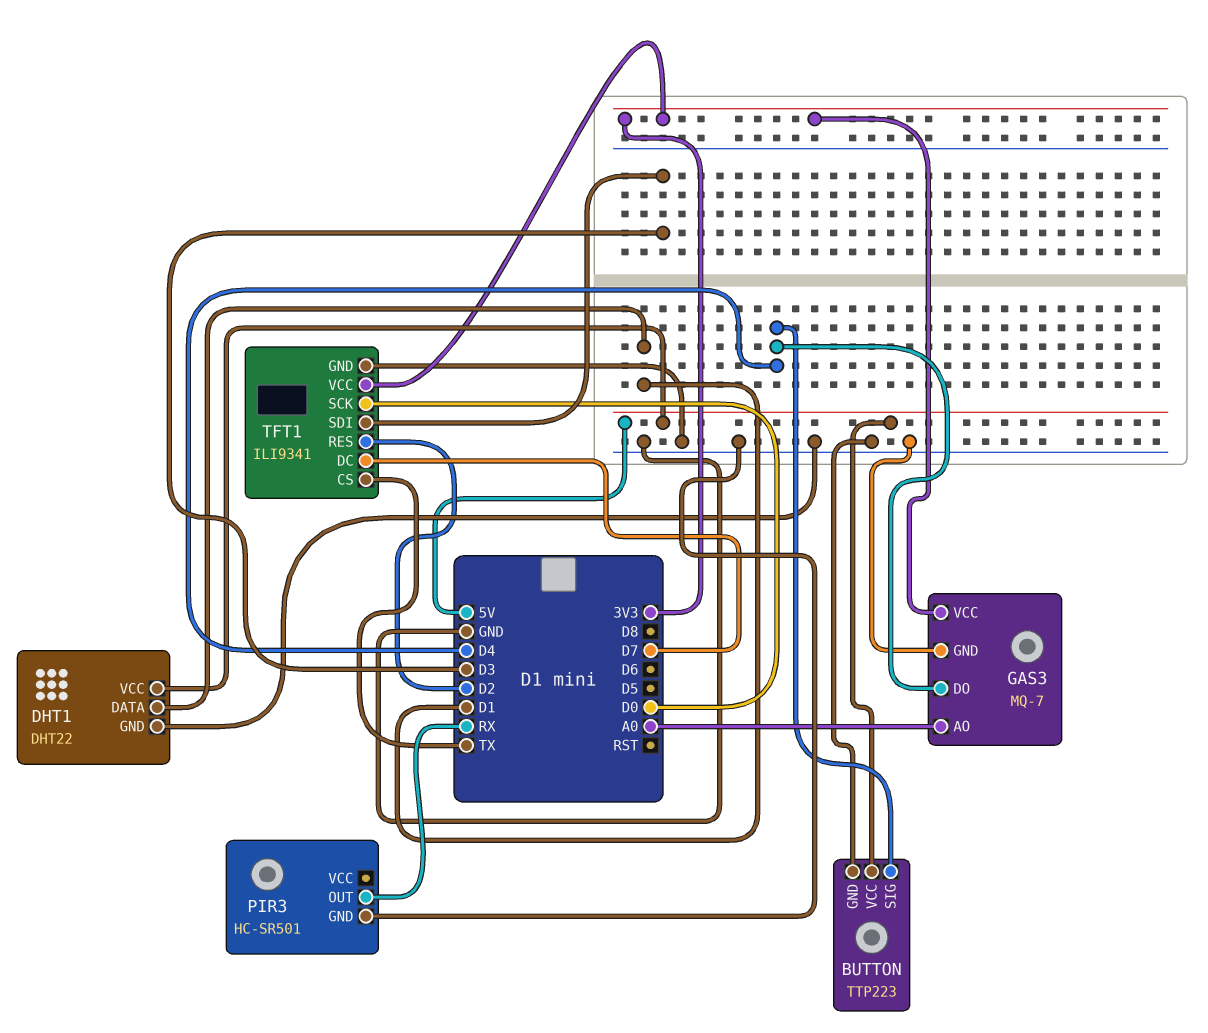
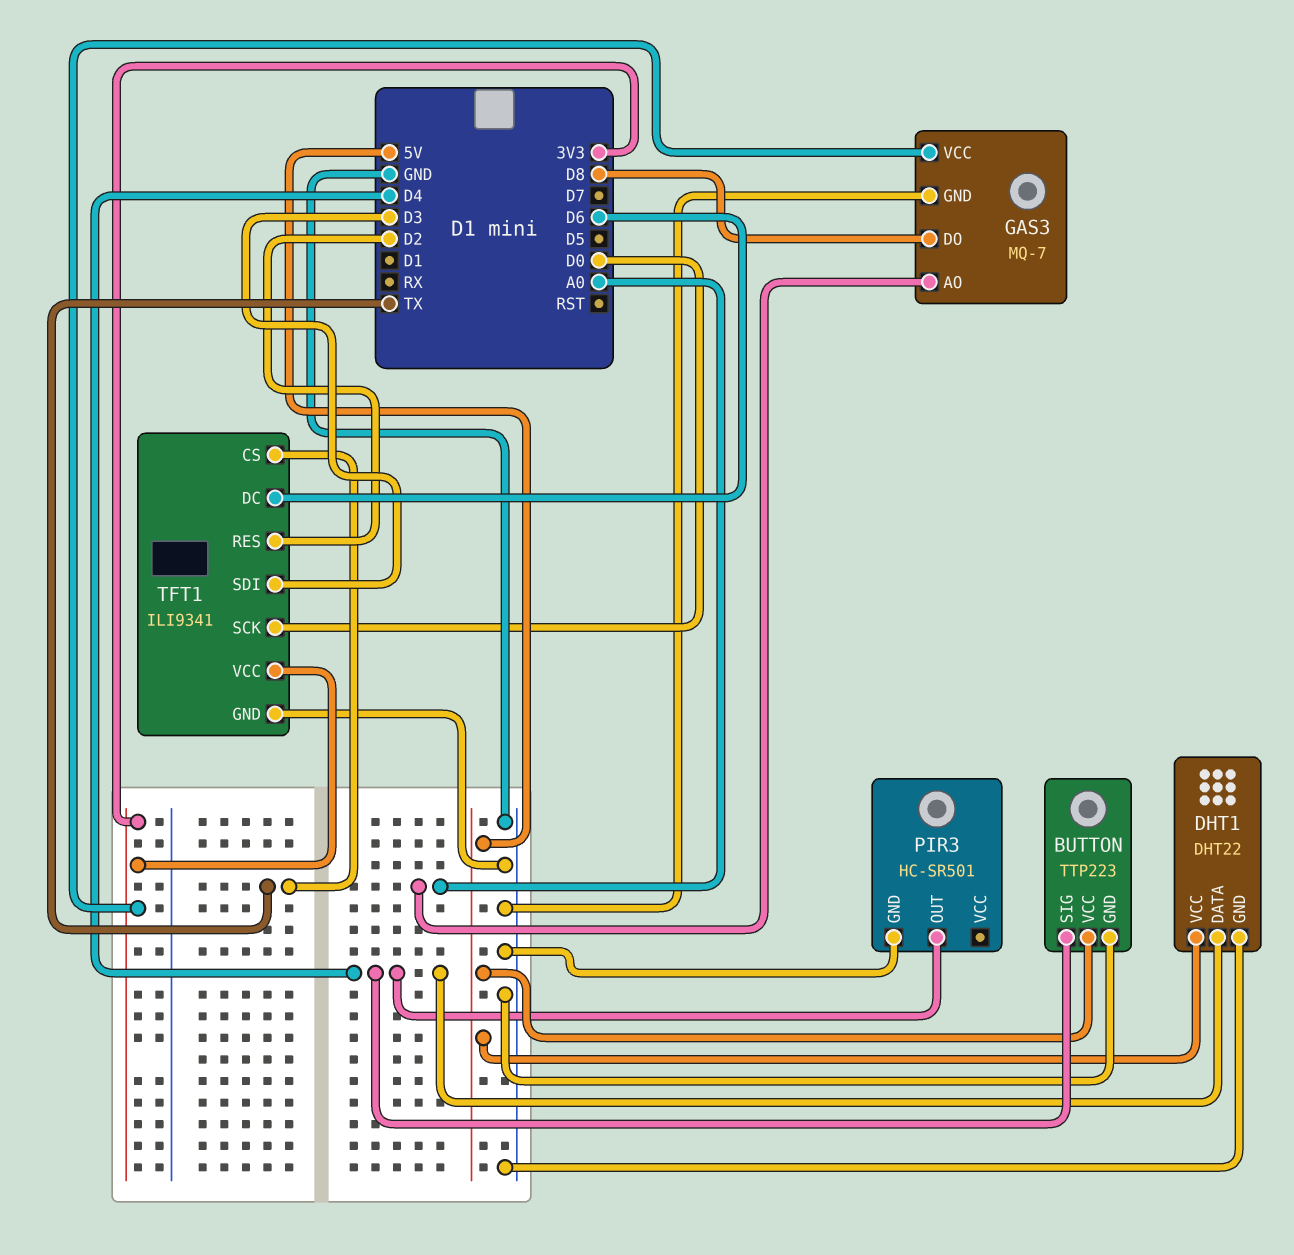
DHT1 pin DATA: D1 -> D4
GAS3 pin DO: D4 -> D8
PIR3 pin OUT: RX -> D4
TFT1 pin DC: D7 -> D6

